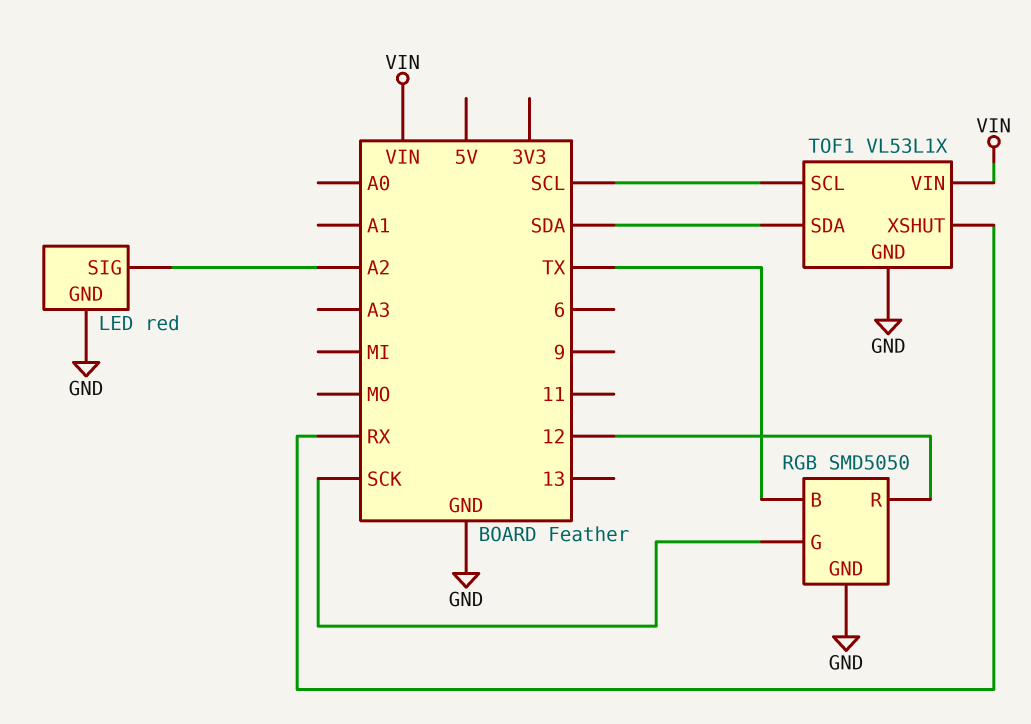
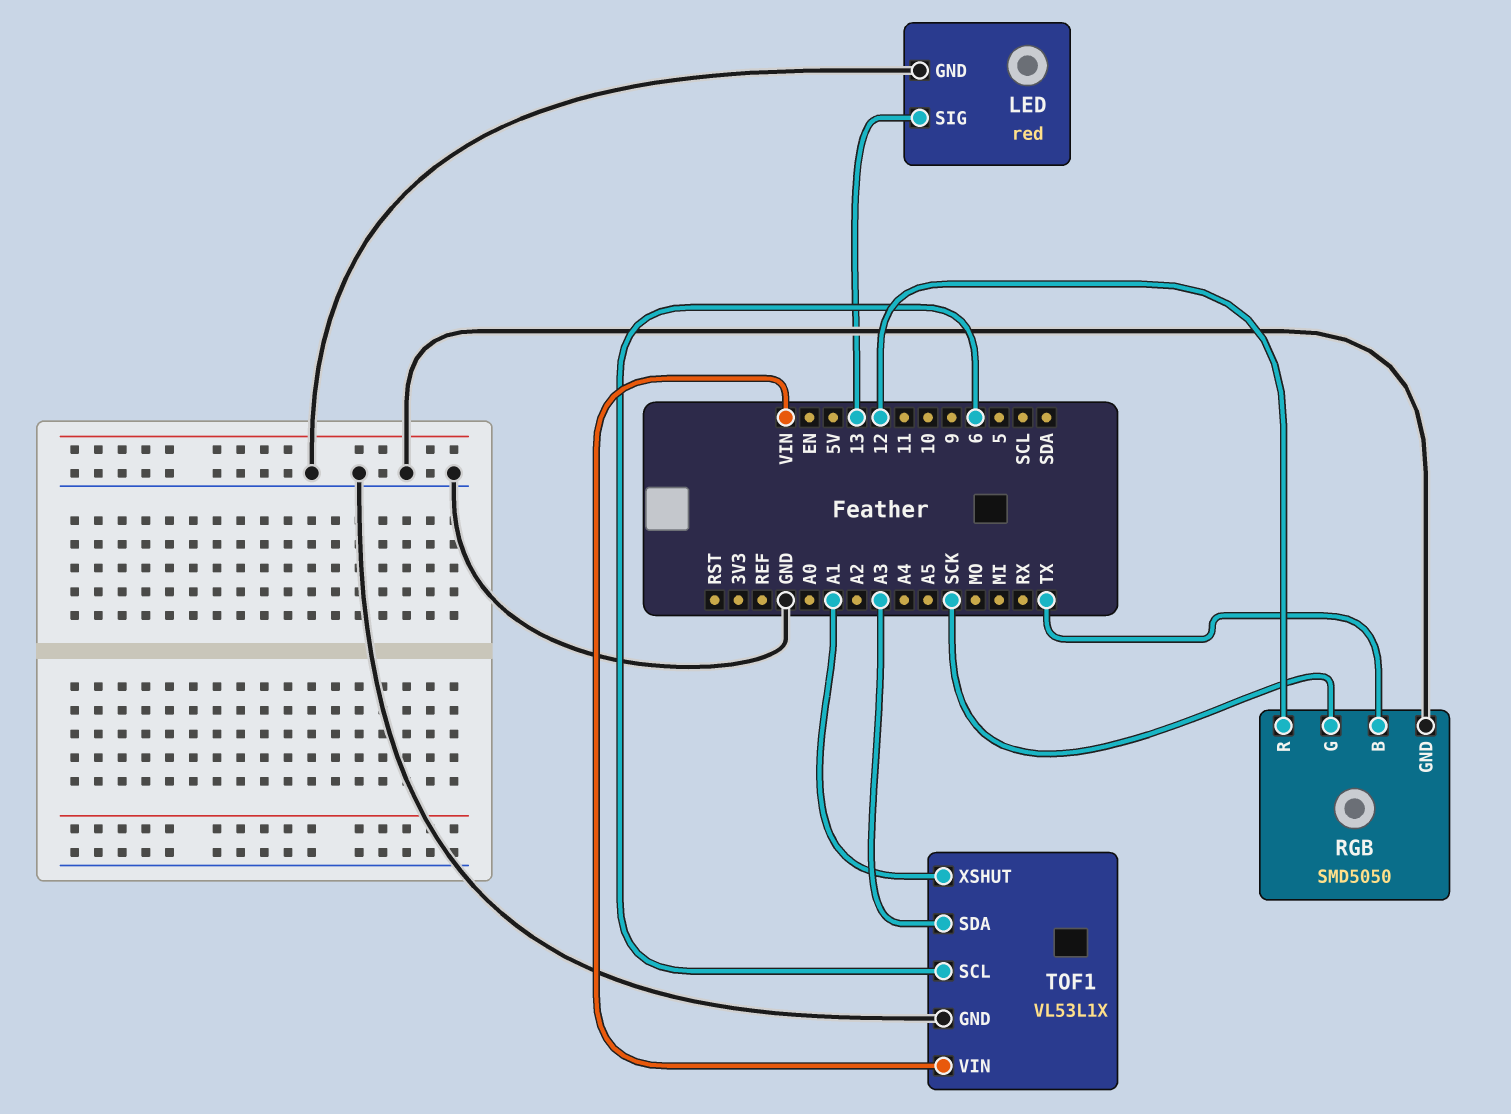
LED pin SIG: A2 -> 13
TOF1 pin SCL: SCL -> 6
TOF1 pin SDA: SDA -> A3
TOF1 pin XSHUT: RX -> A1

